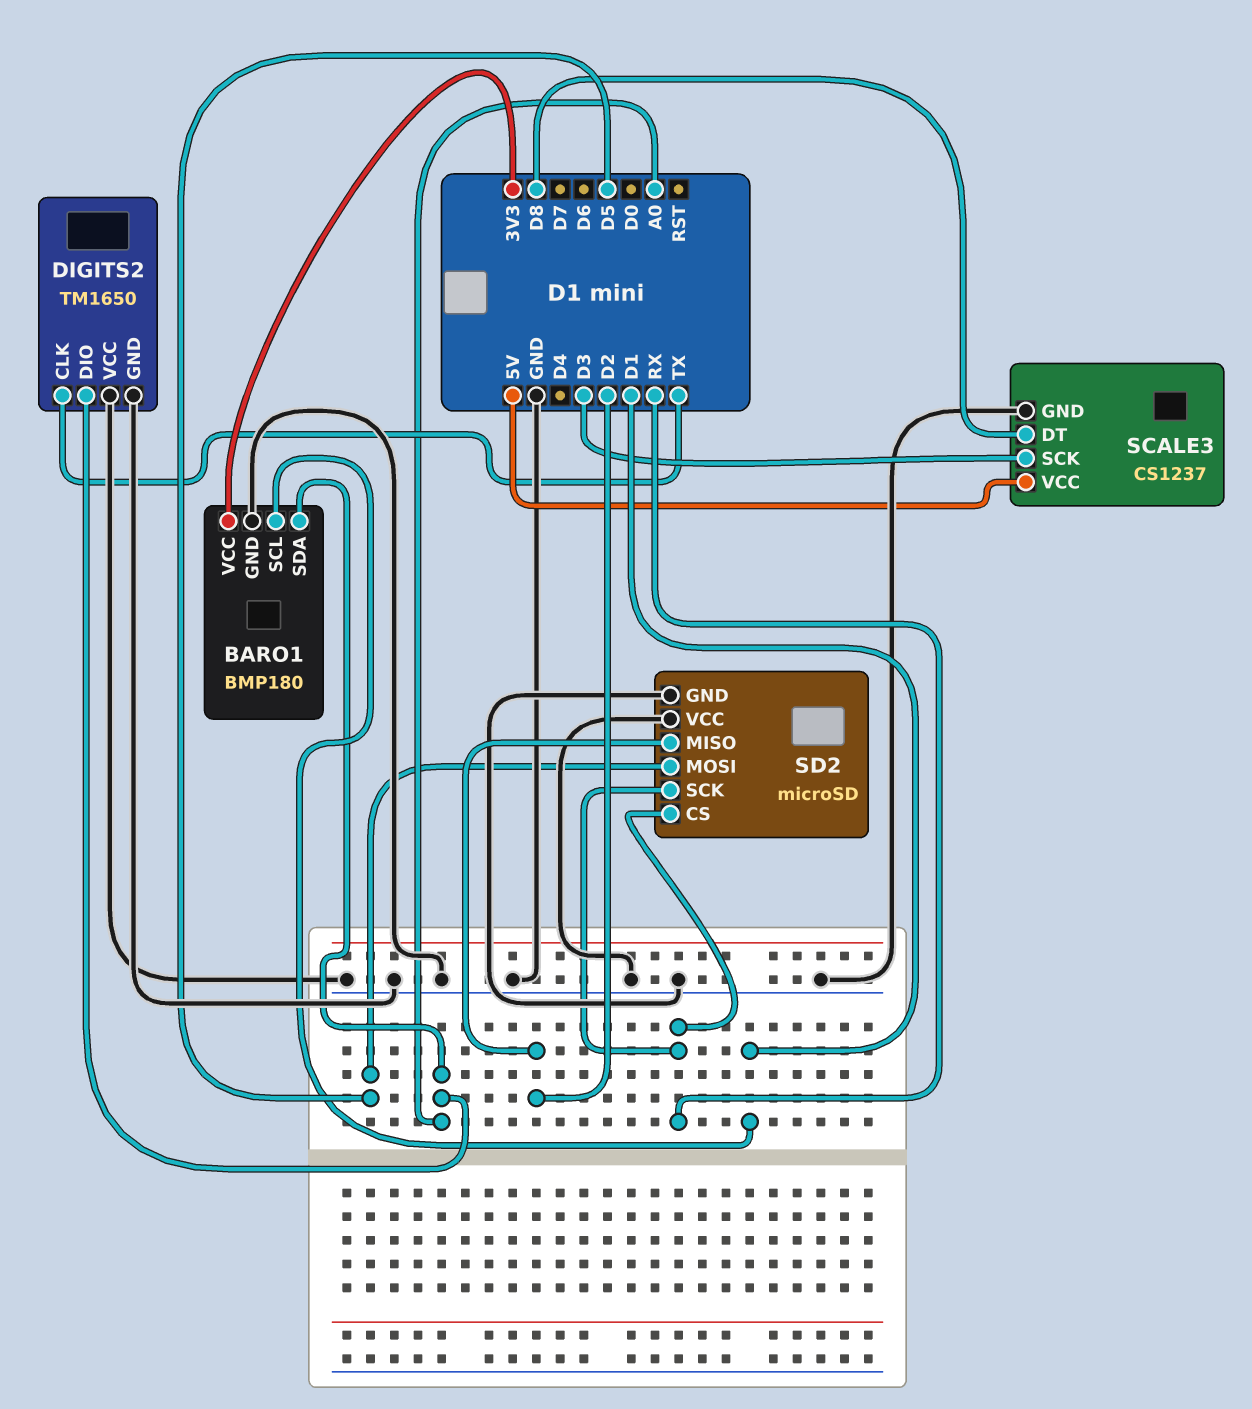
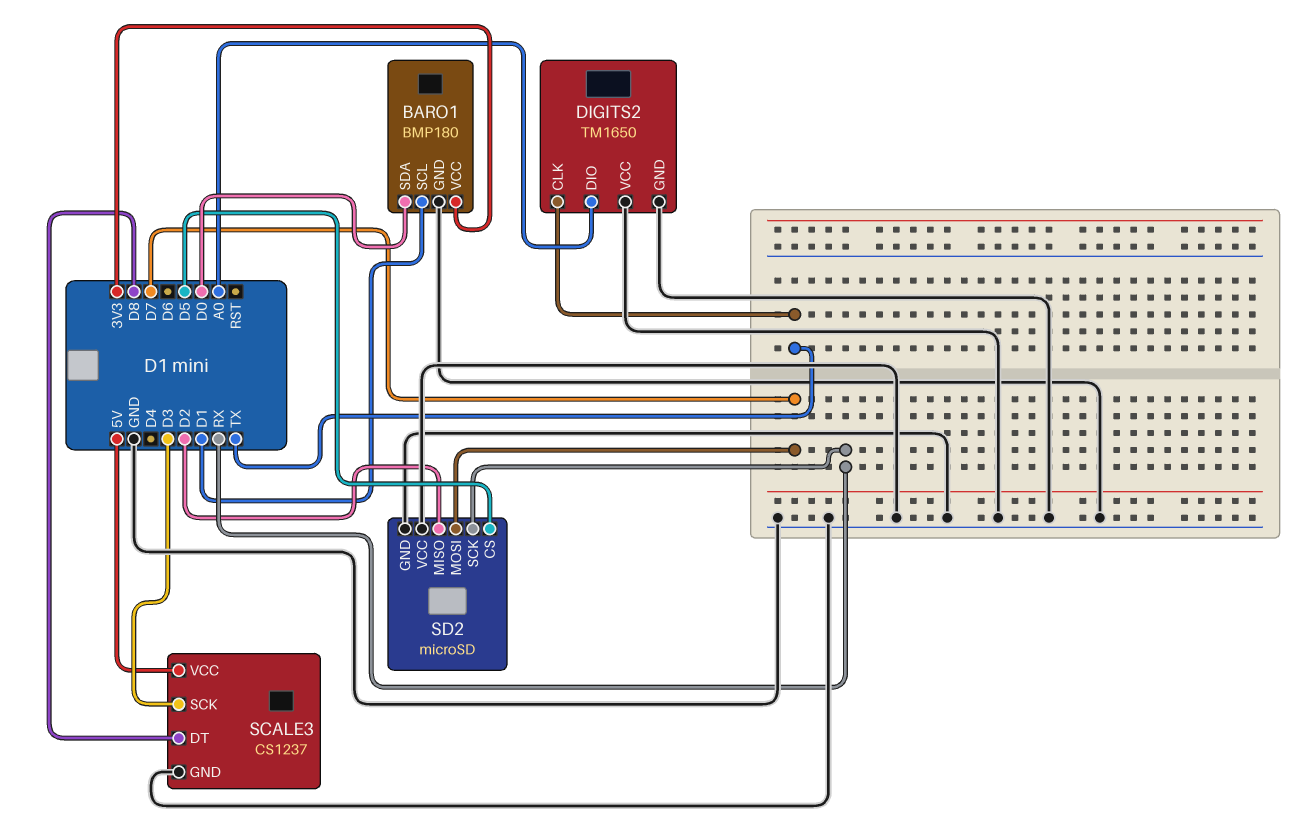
BARO1 pin SDA: A0 -> D0
SD2 pin CS: RX -> D5
SD2 pin MOSI: D5 -> D7

